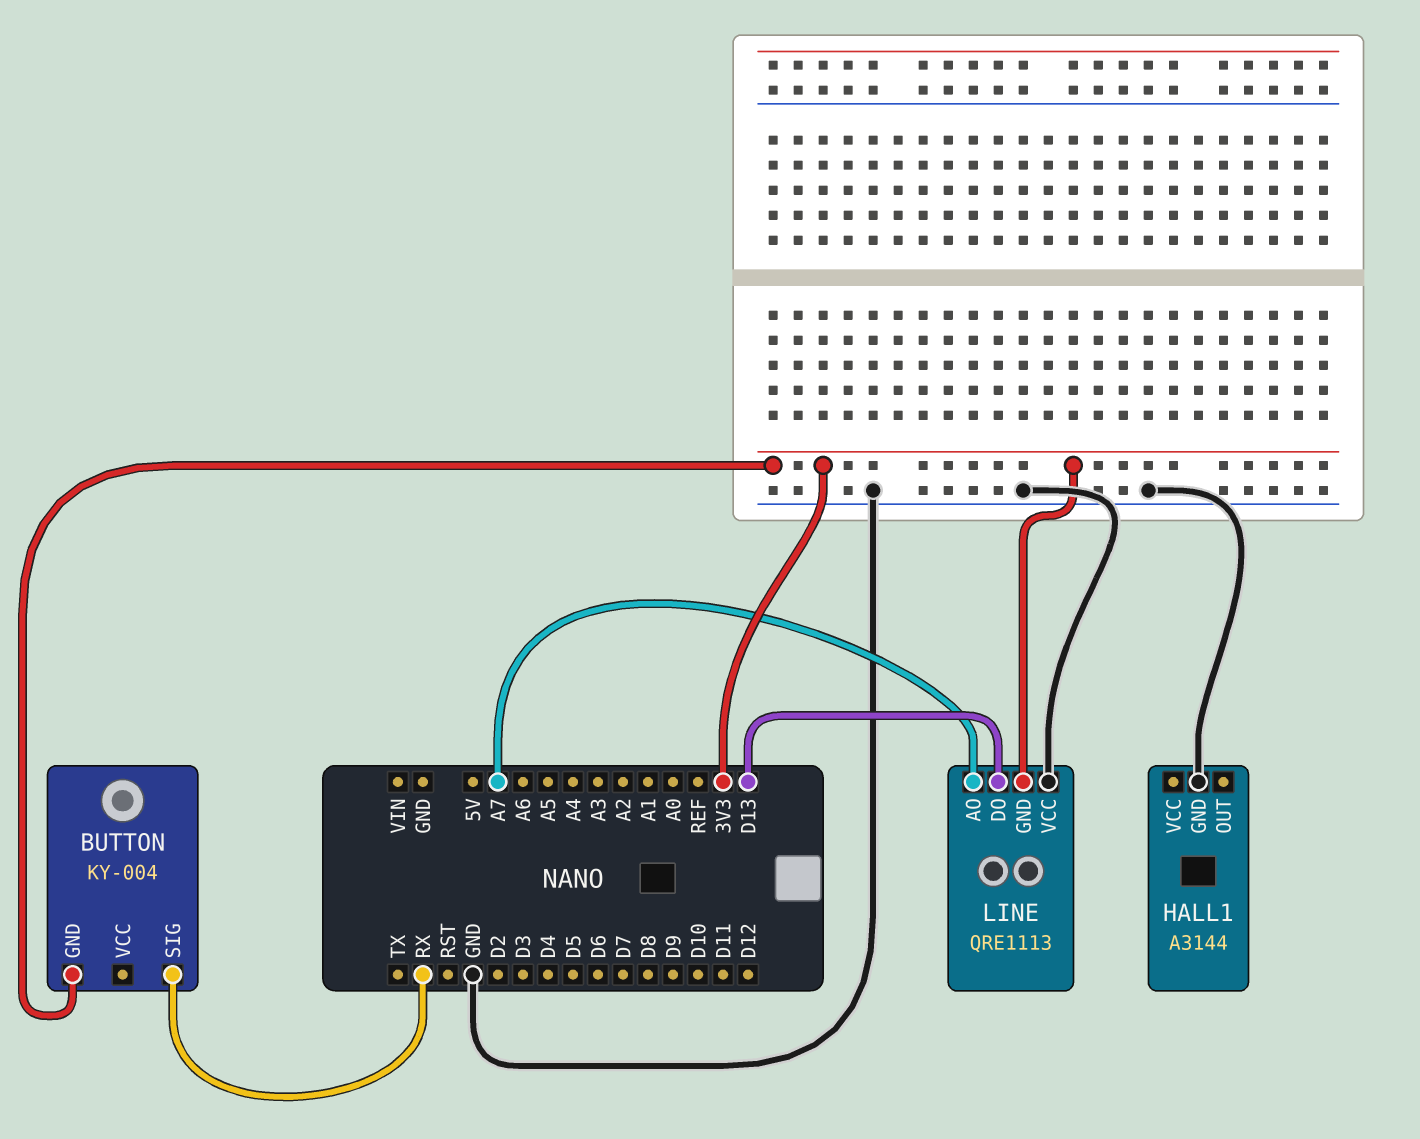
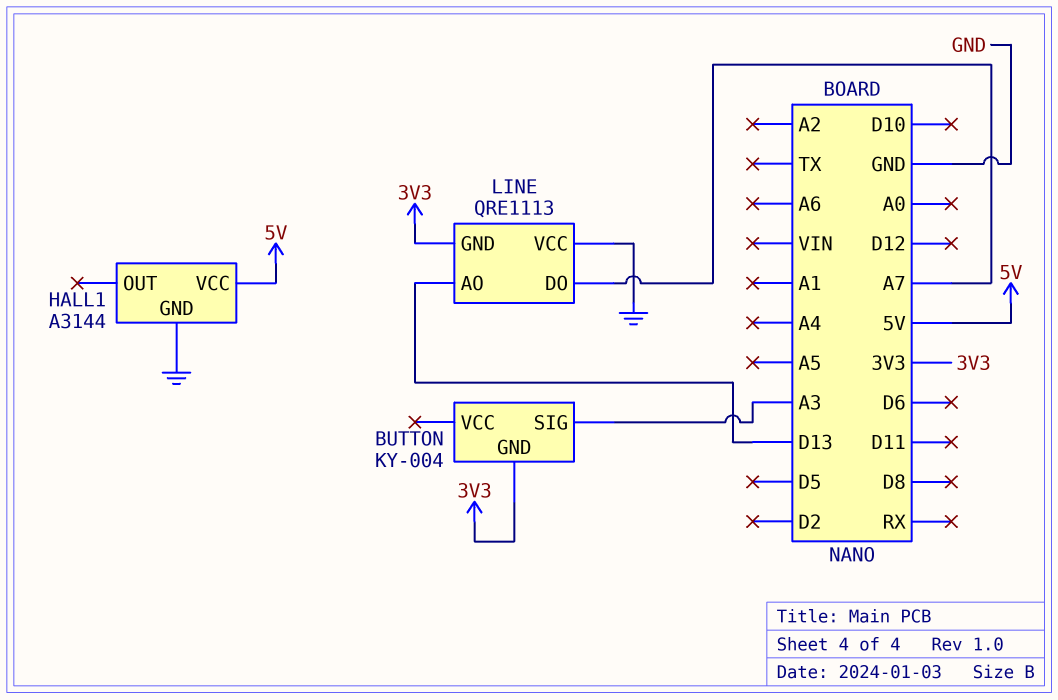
BUTTON pin SIG: RX -> A3
HALL1 pin VCC: none -> 5V
LINE pin AO: A7 -> D13
LINE pin DO: D13 -> A7

